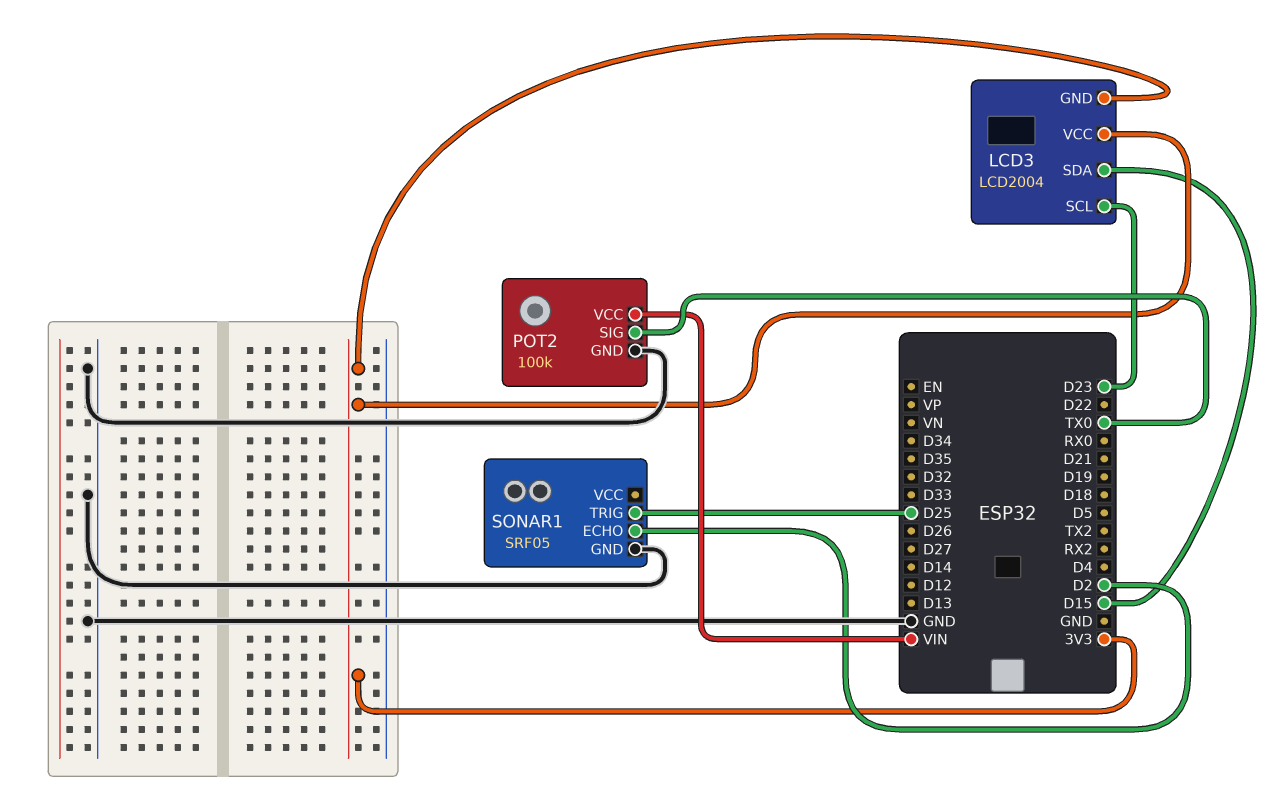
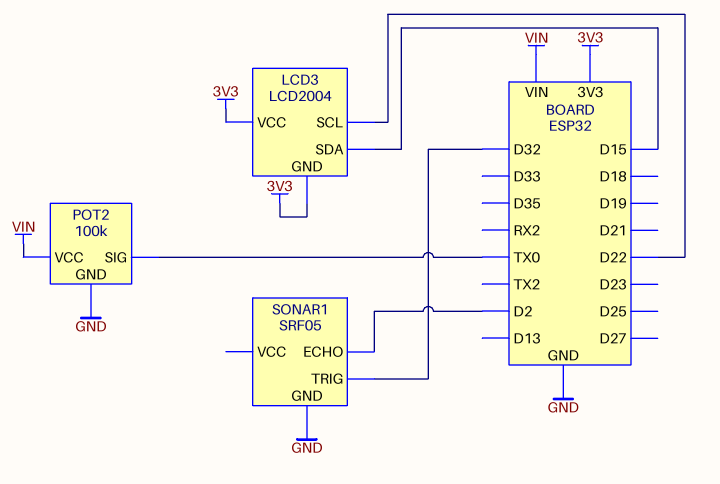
LCD3 pin SCL: D23 -> D22
SONAR1 pin TRIG: D25 -> D32

